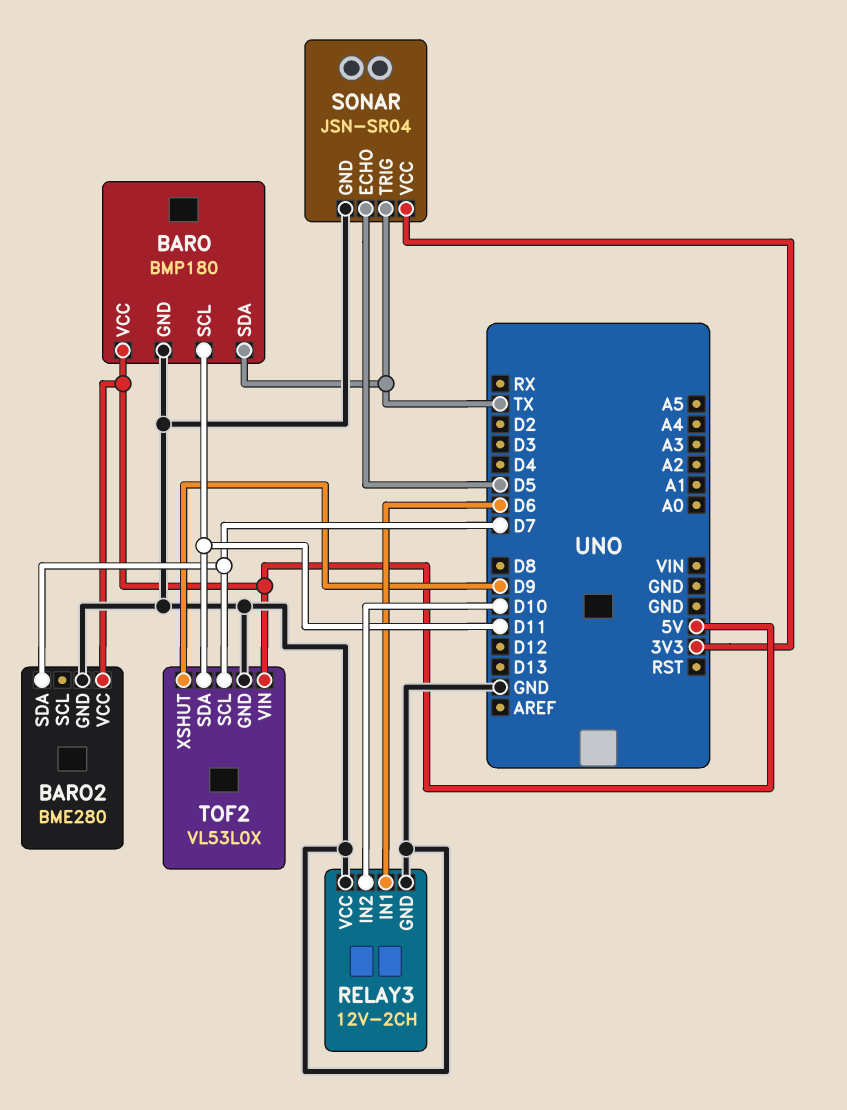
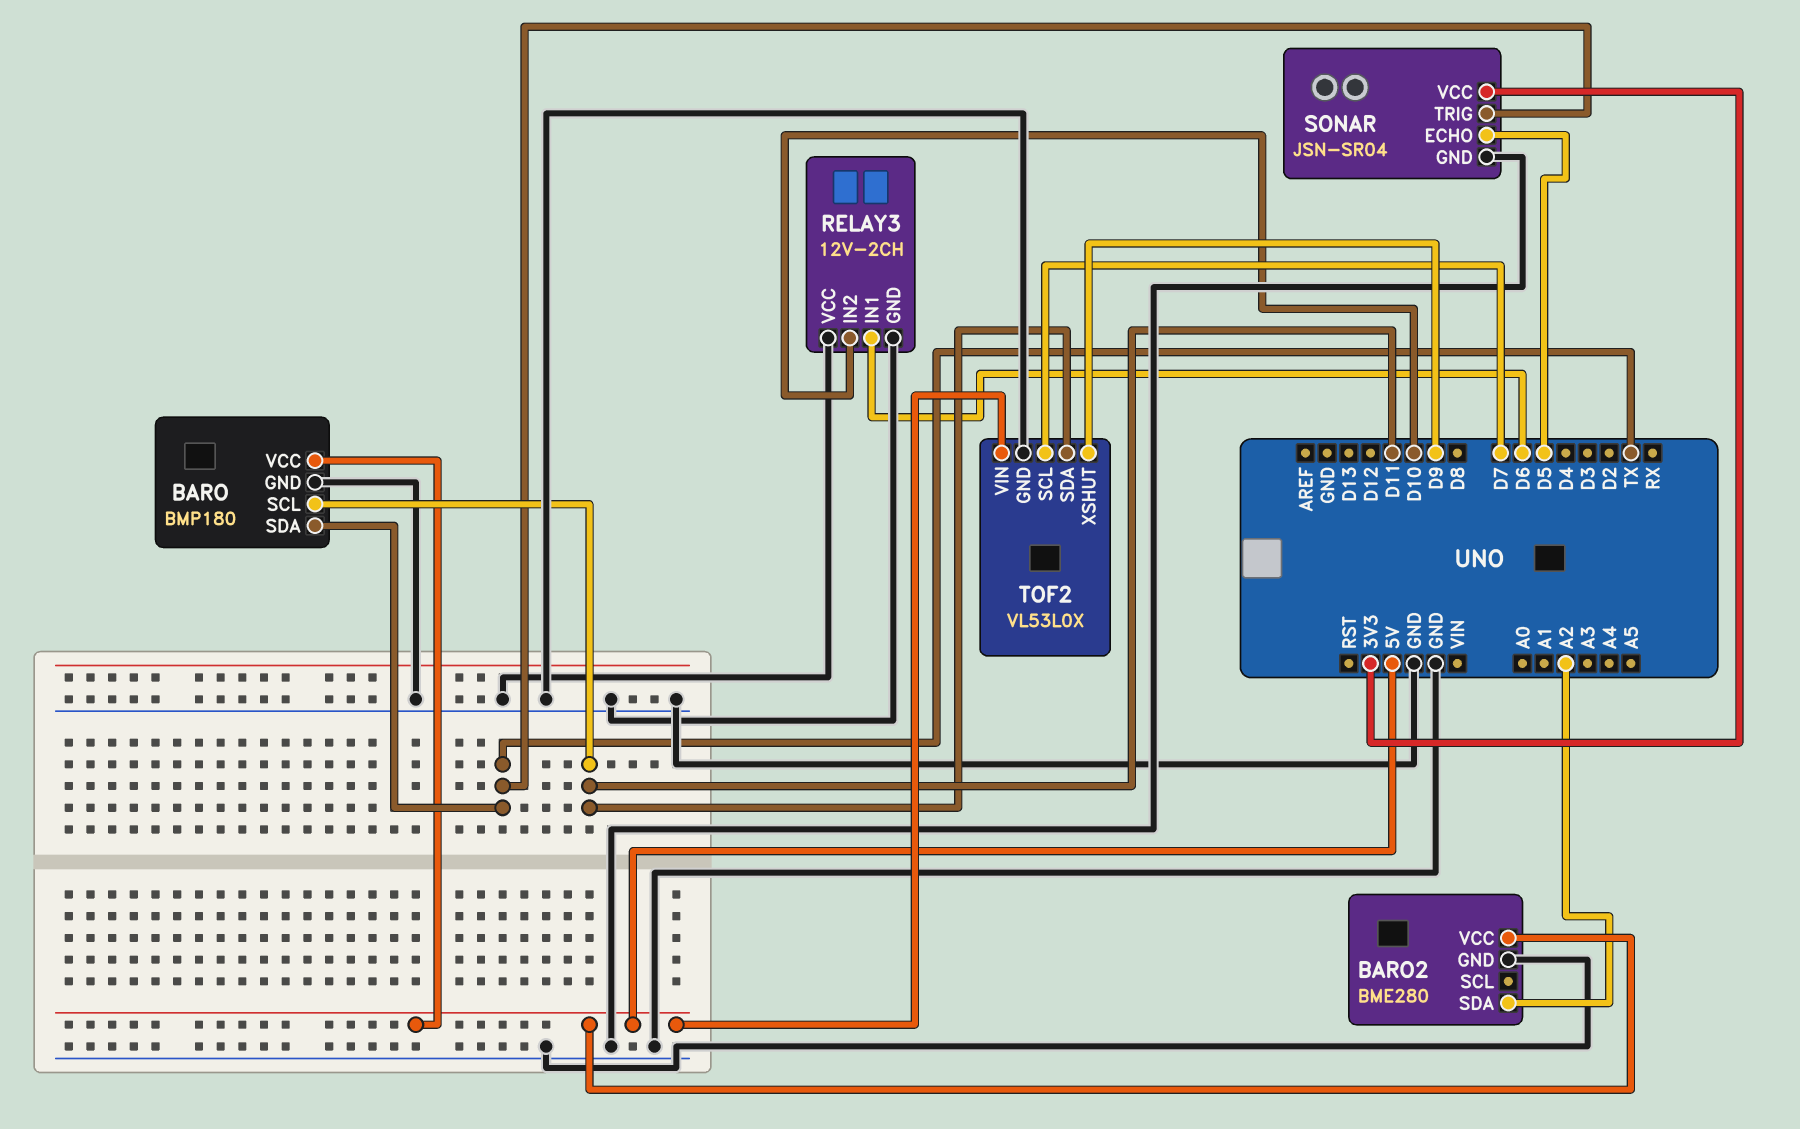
BARO2 pin SDA: D7 -> A2

